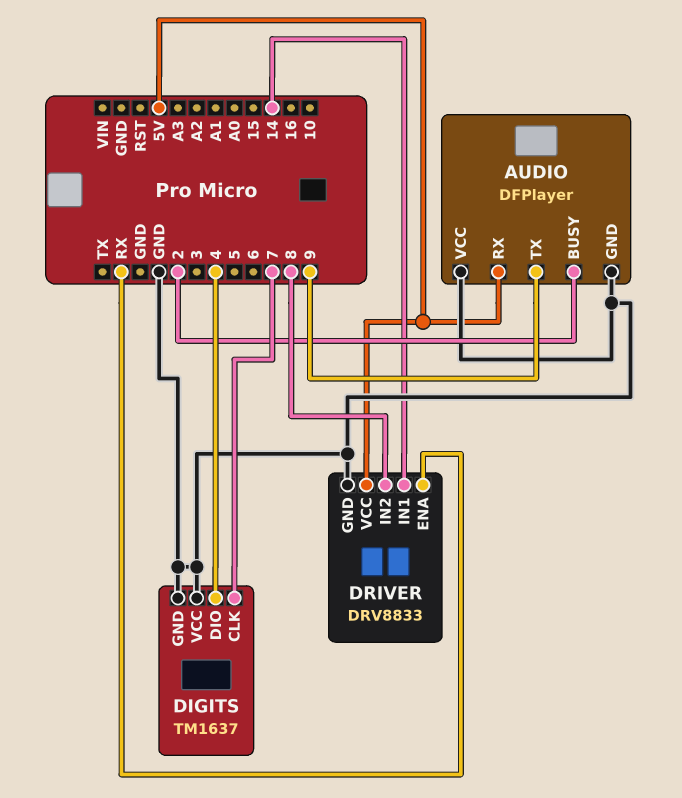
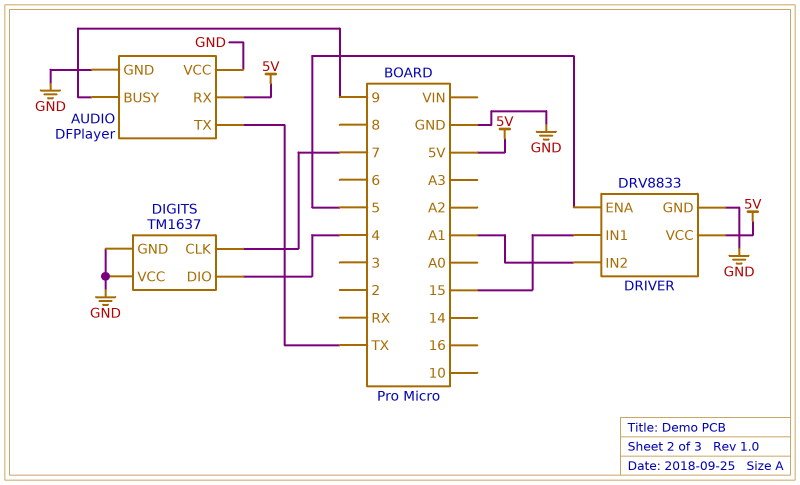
AUDIO pin BUSY: 2 -> 9
AUDIO pin TX: 9 -> TX
DRIVER pin ENA: RX -> 5
DRIVER pin IN1: 14 -> 15
DRIVER pin IN2: 8 -> A1

